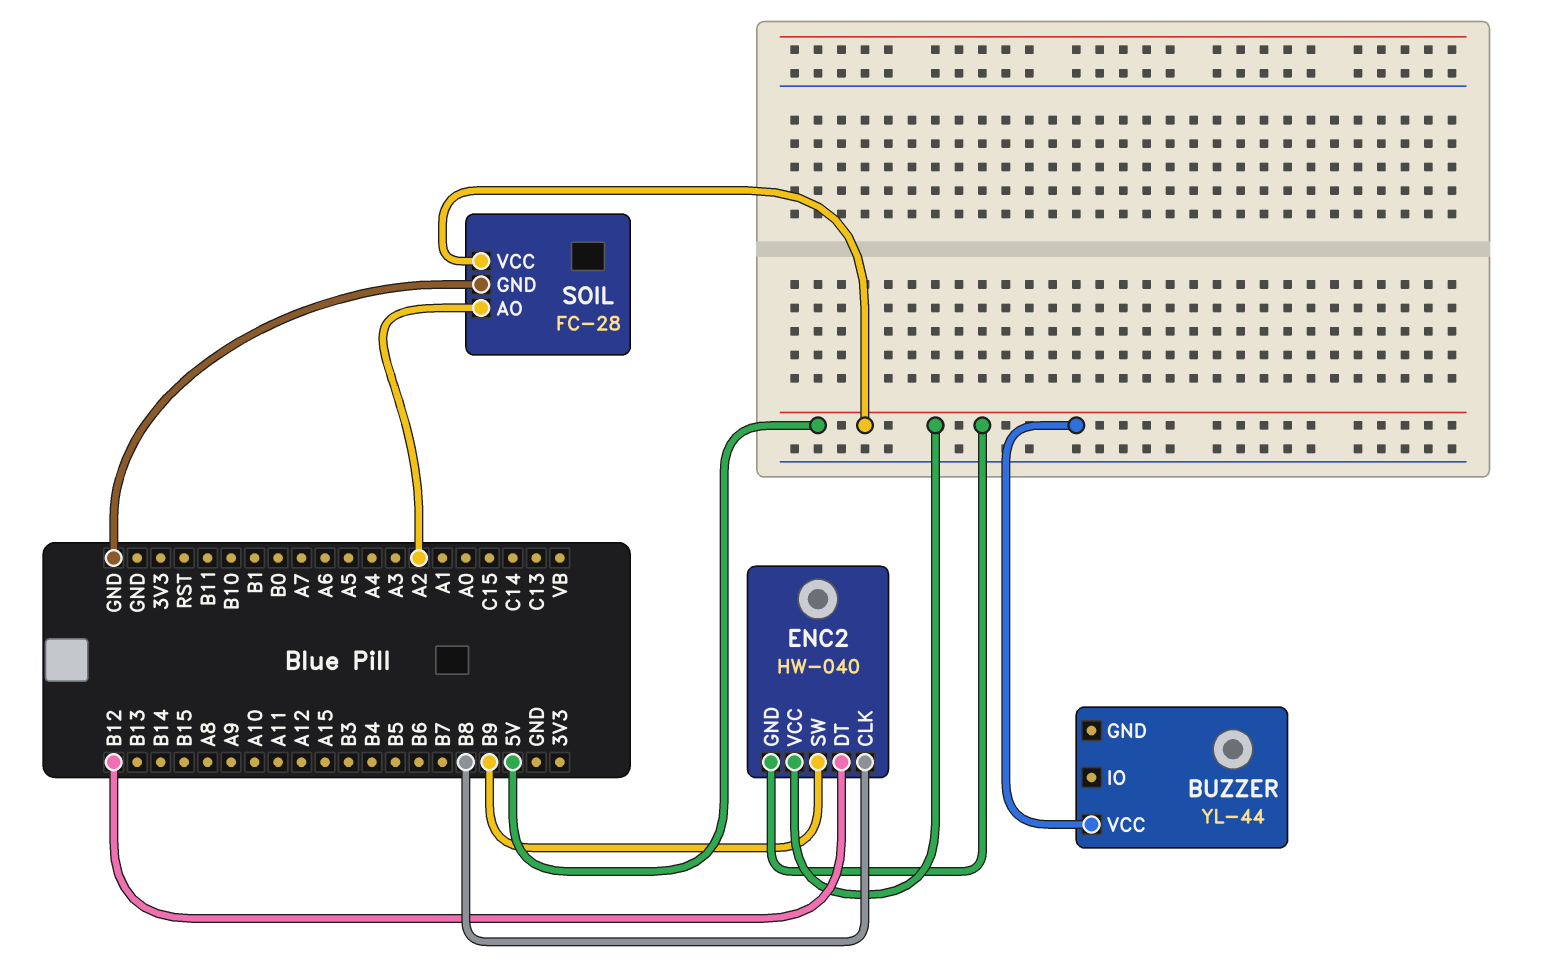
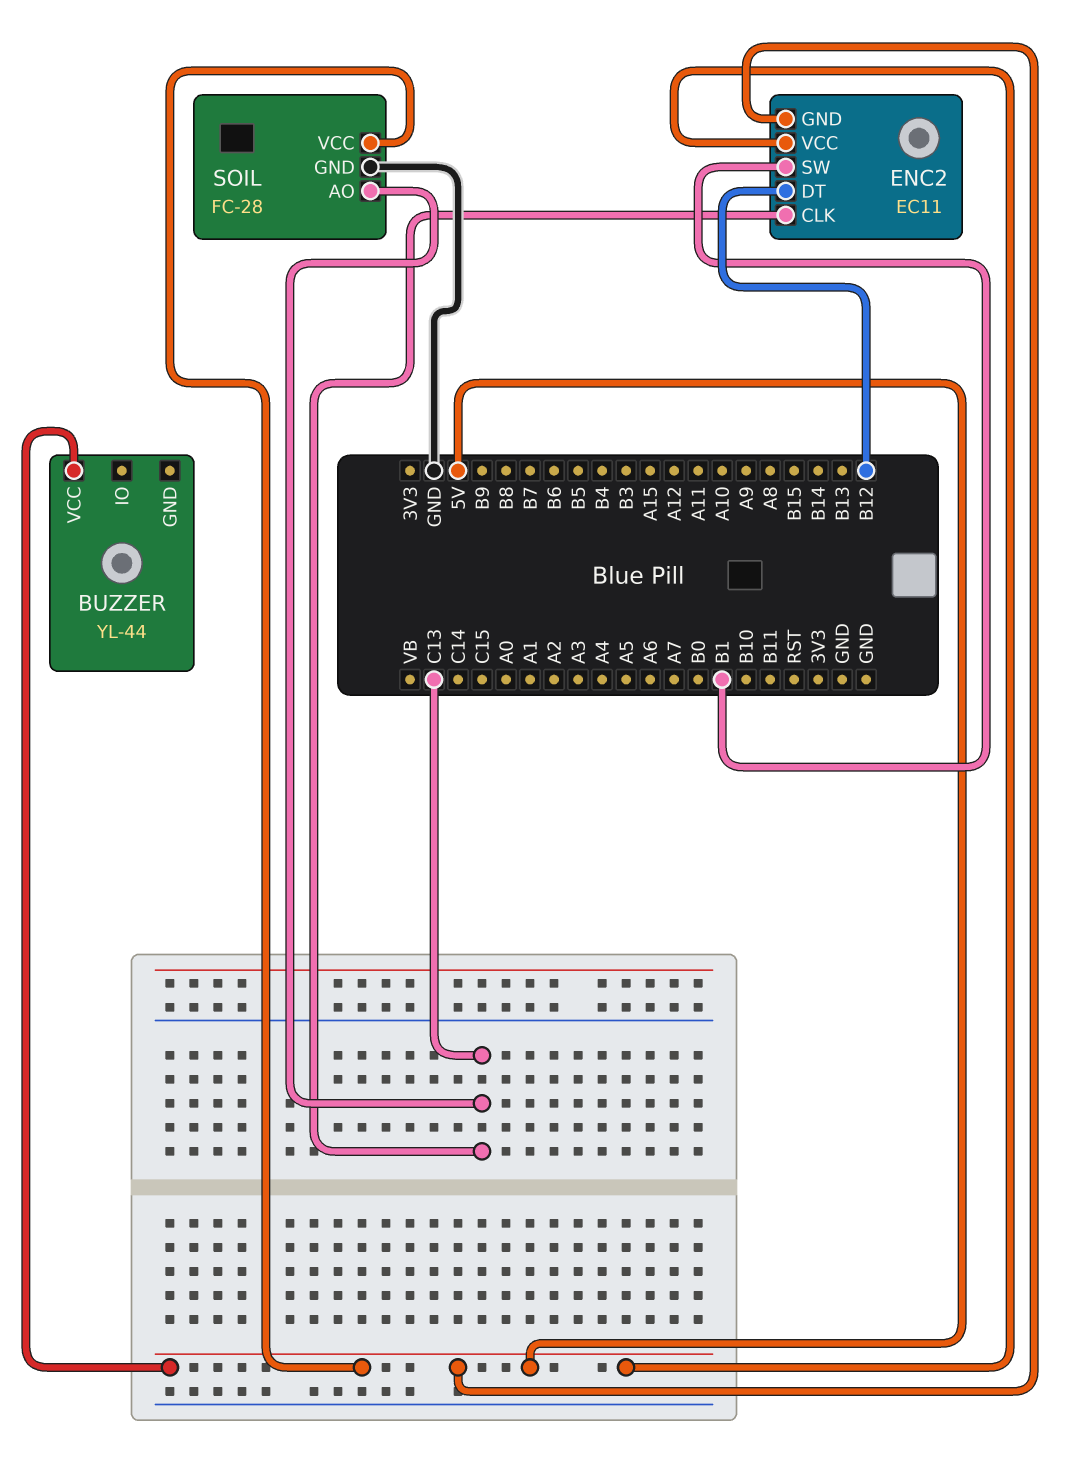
ENC2: HW-040 -> EC11
ENC2 pin CLK: B8 -> C13
ENC2 pin SW: B9 -> B1
SOIL pin AO: A2 -> C13

